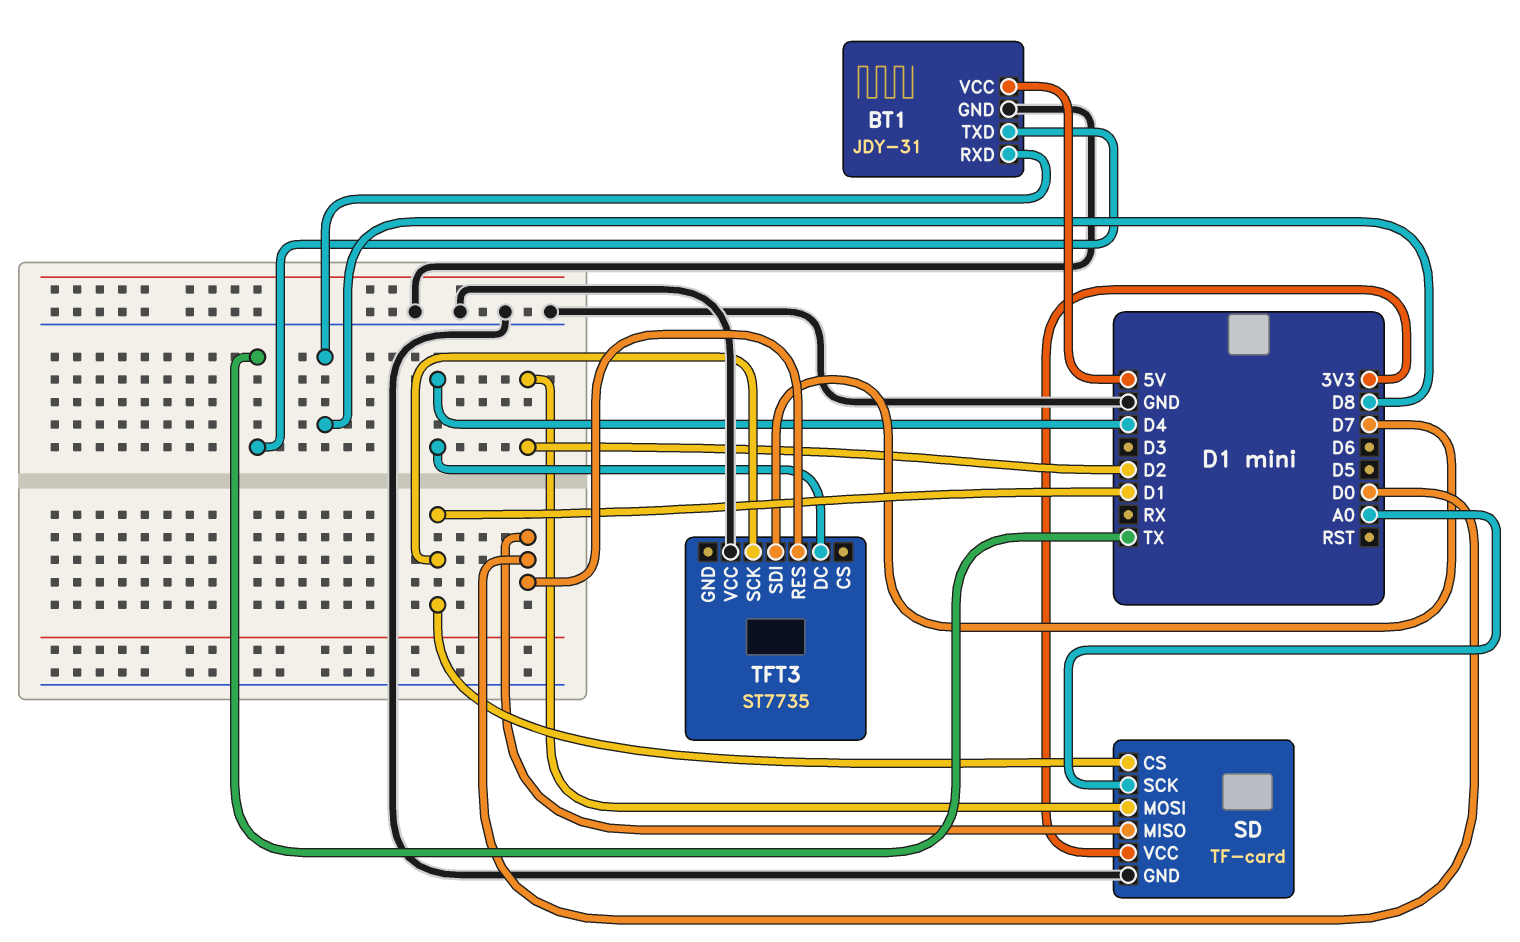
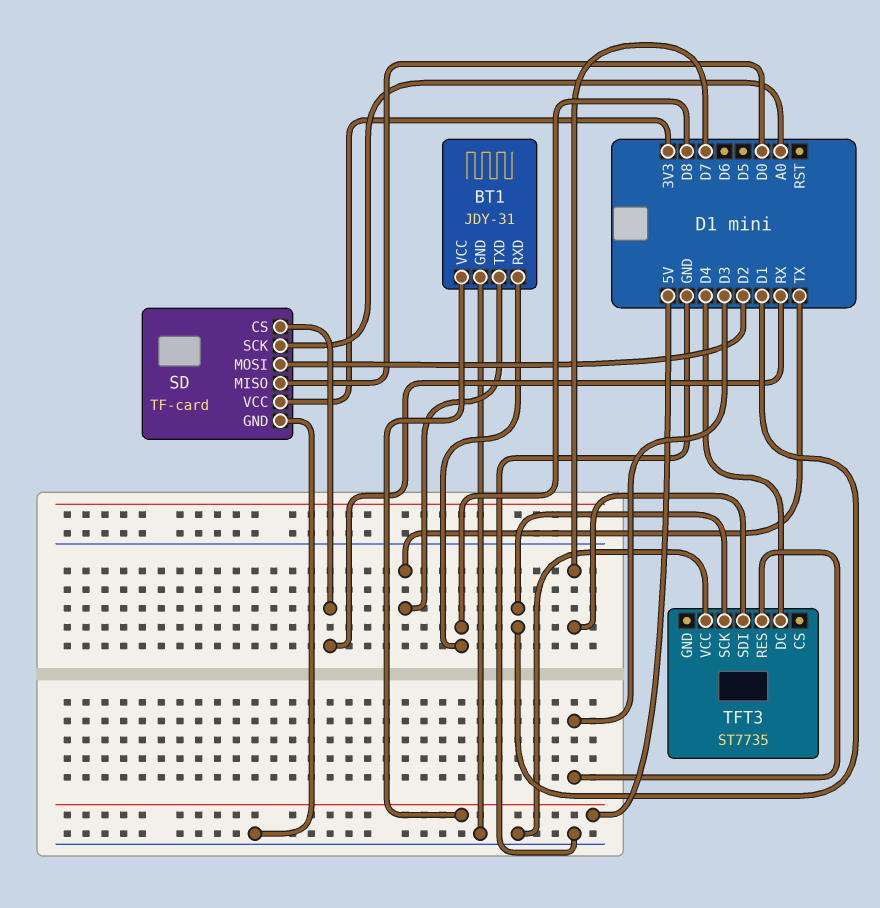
SD pin CS: D1 -> RX
TFT3 pin RES: D0 -> D3

